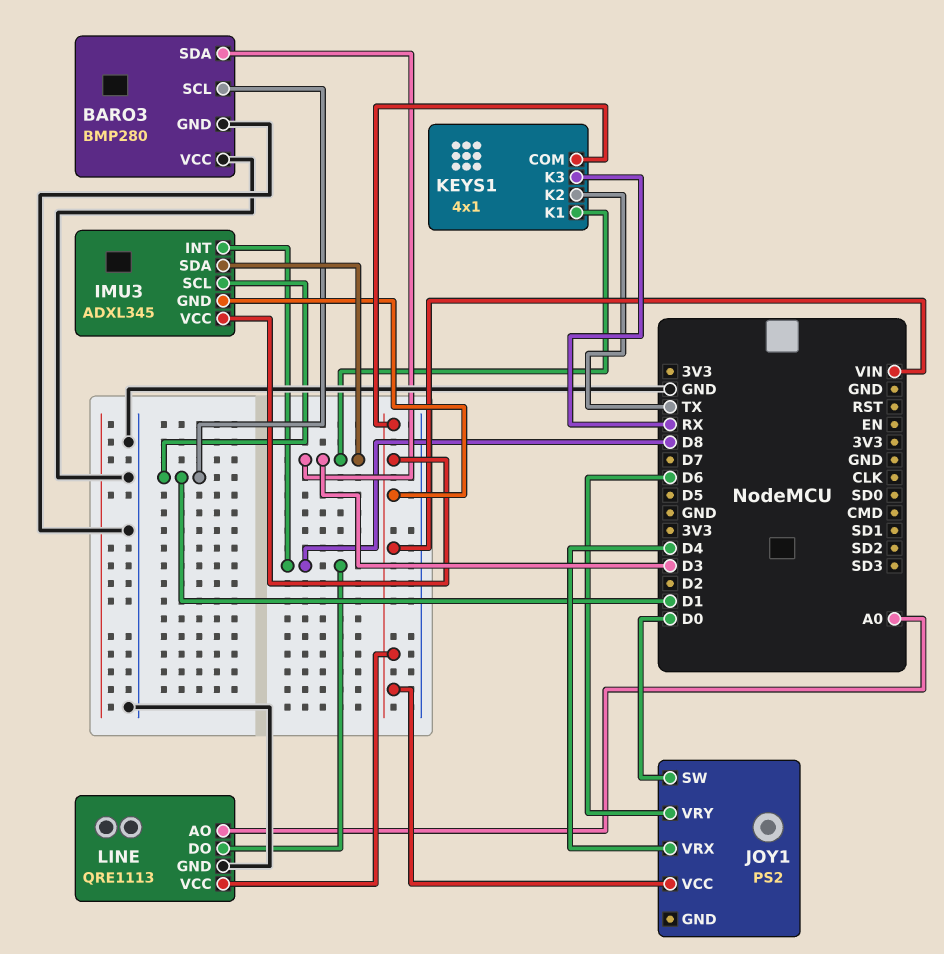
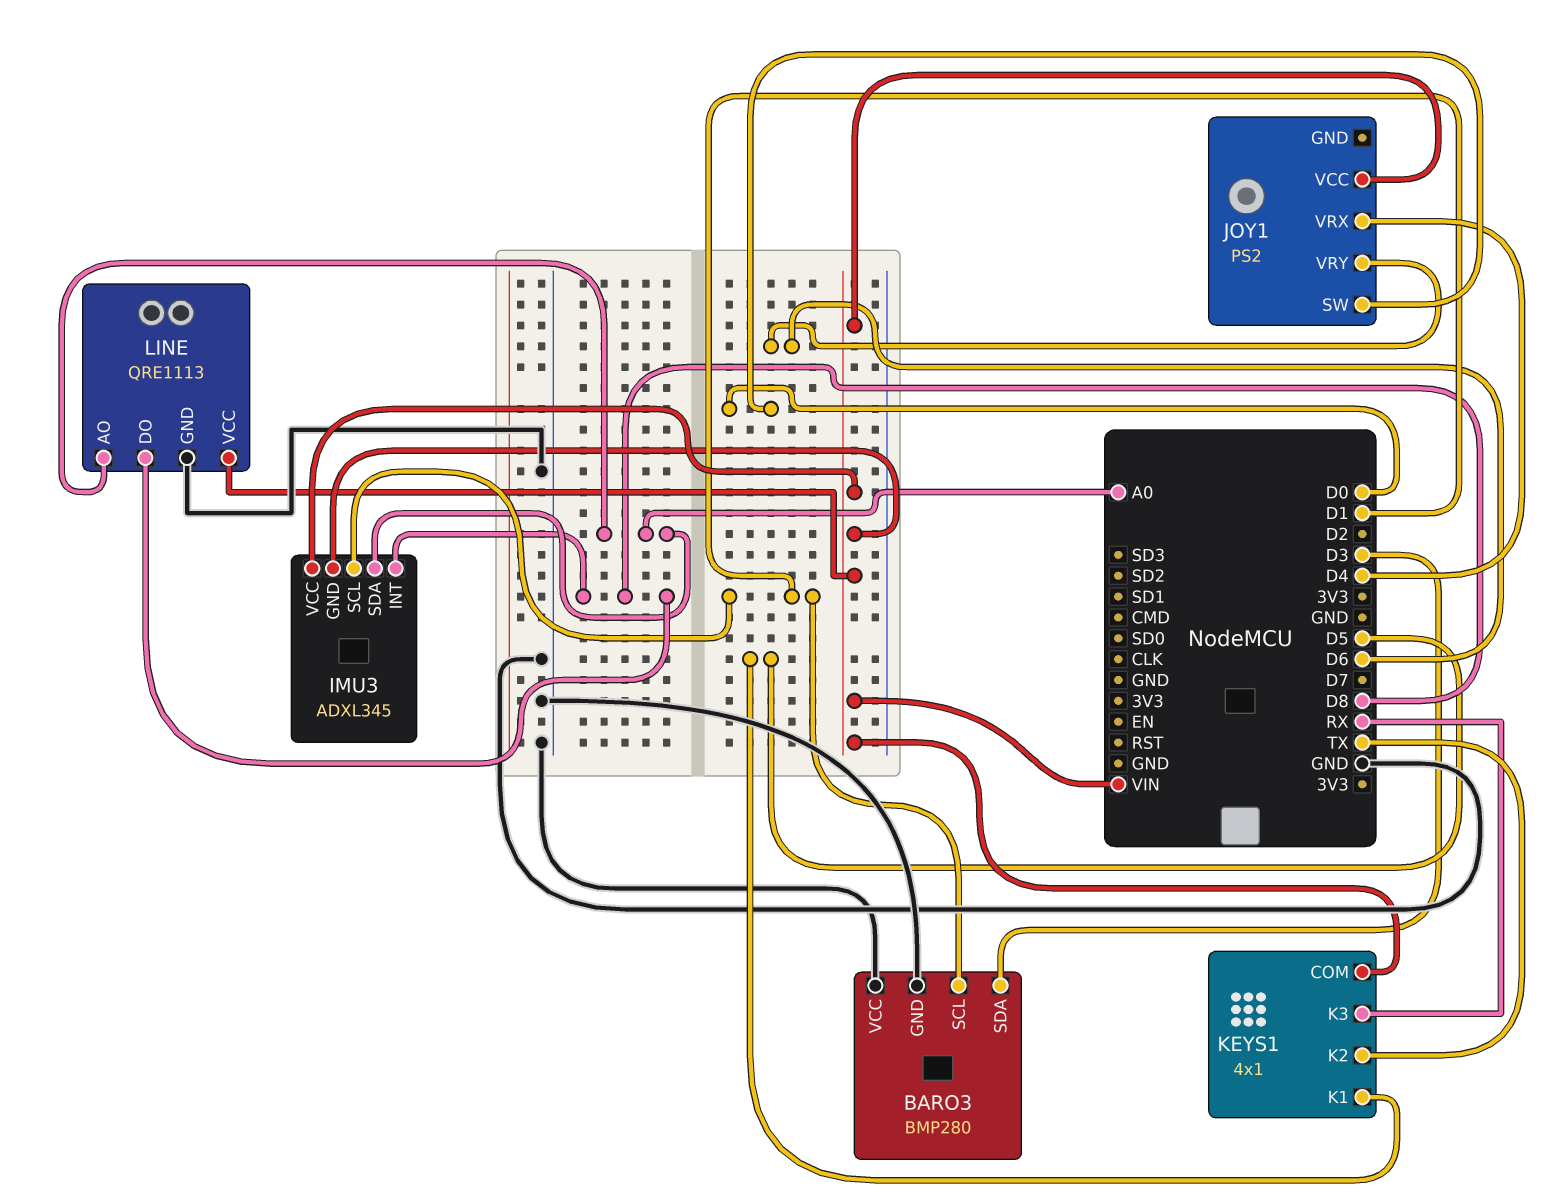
IMU3 pin SDA: D3 -> A0
KEYS1 pin K1: D3 -> D5

